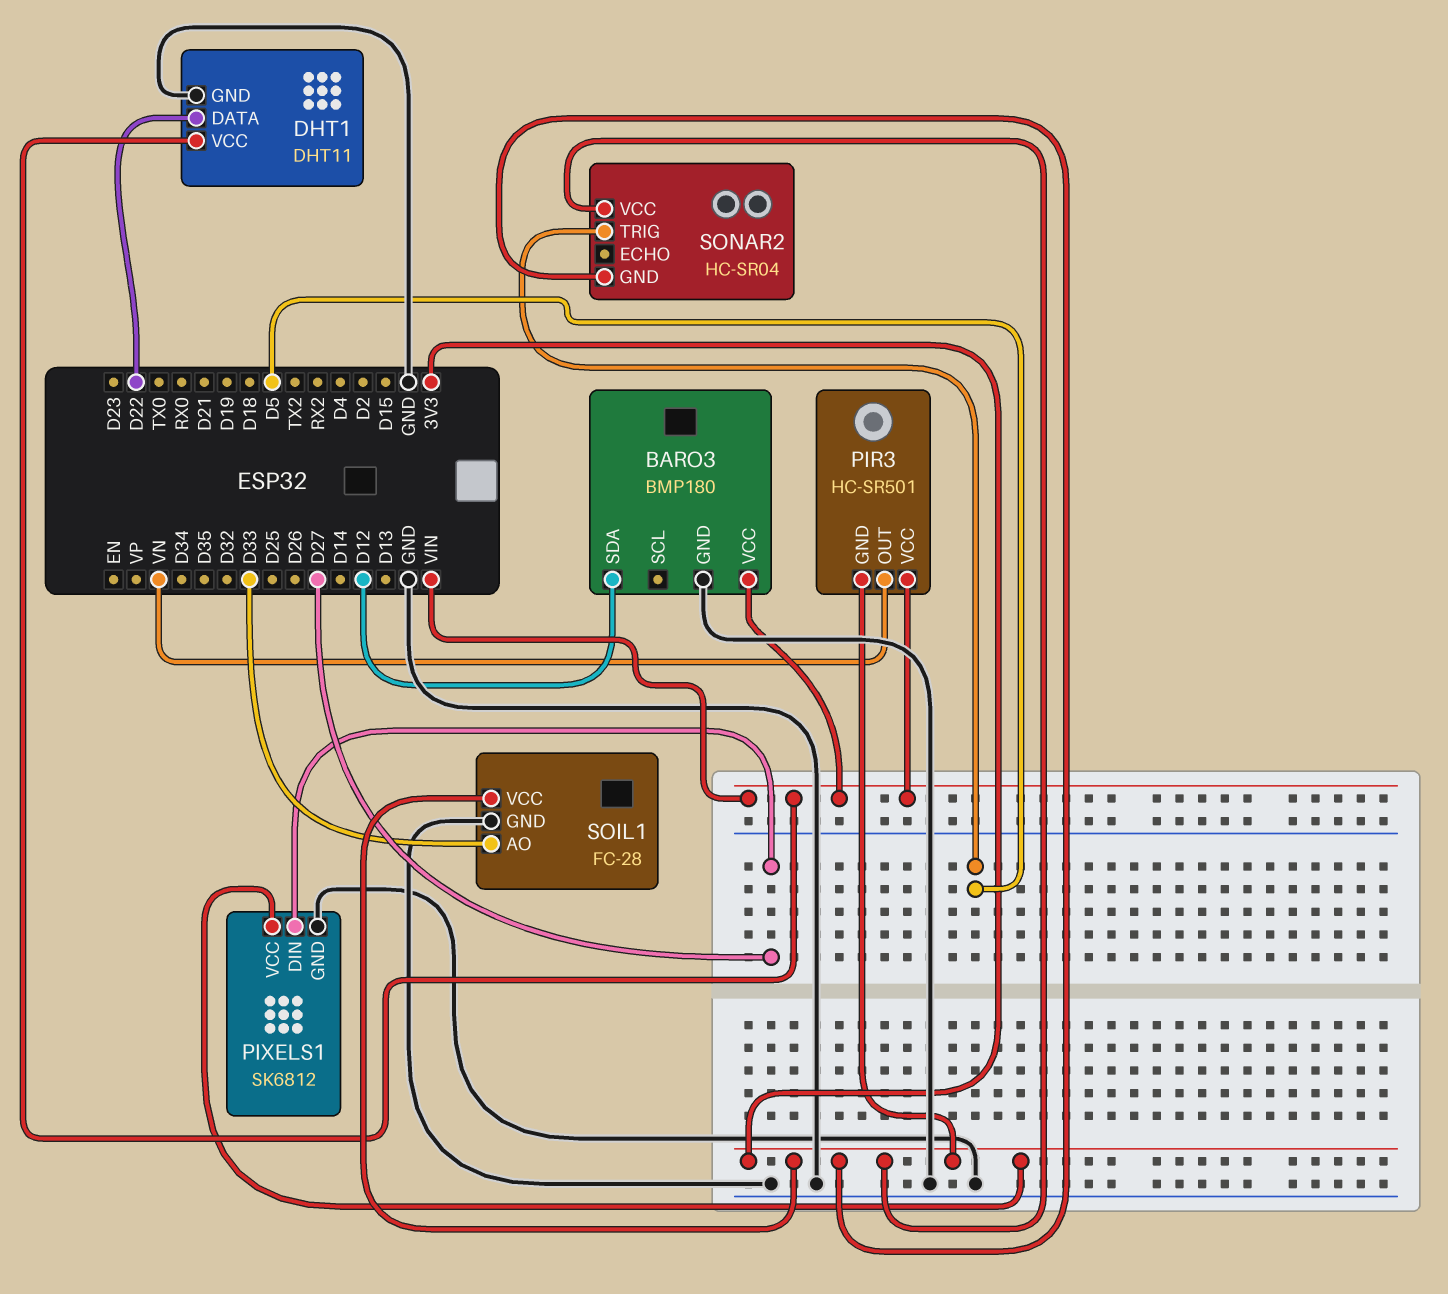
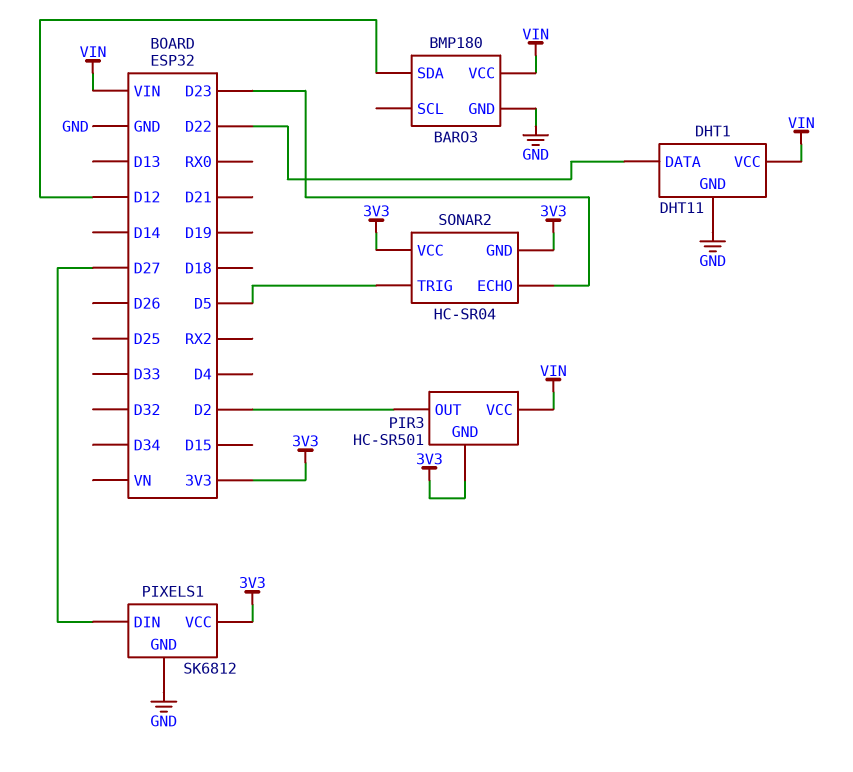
PIR3 pin OUT: VN -> D2
SOIL1: FC-28 -> none
SOIL1 pin AO: D33 -> none
SOIL1 pin GND: GND -> none
SOIL1 pin VCC: 3V3 -> none
SONAR2 pin ECHO: none -> D23

